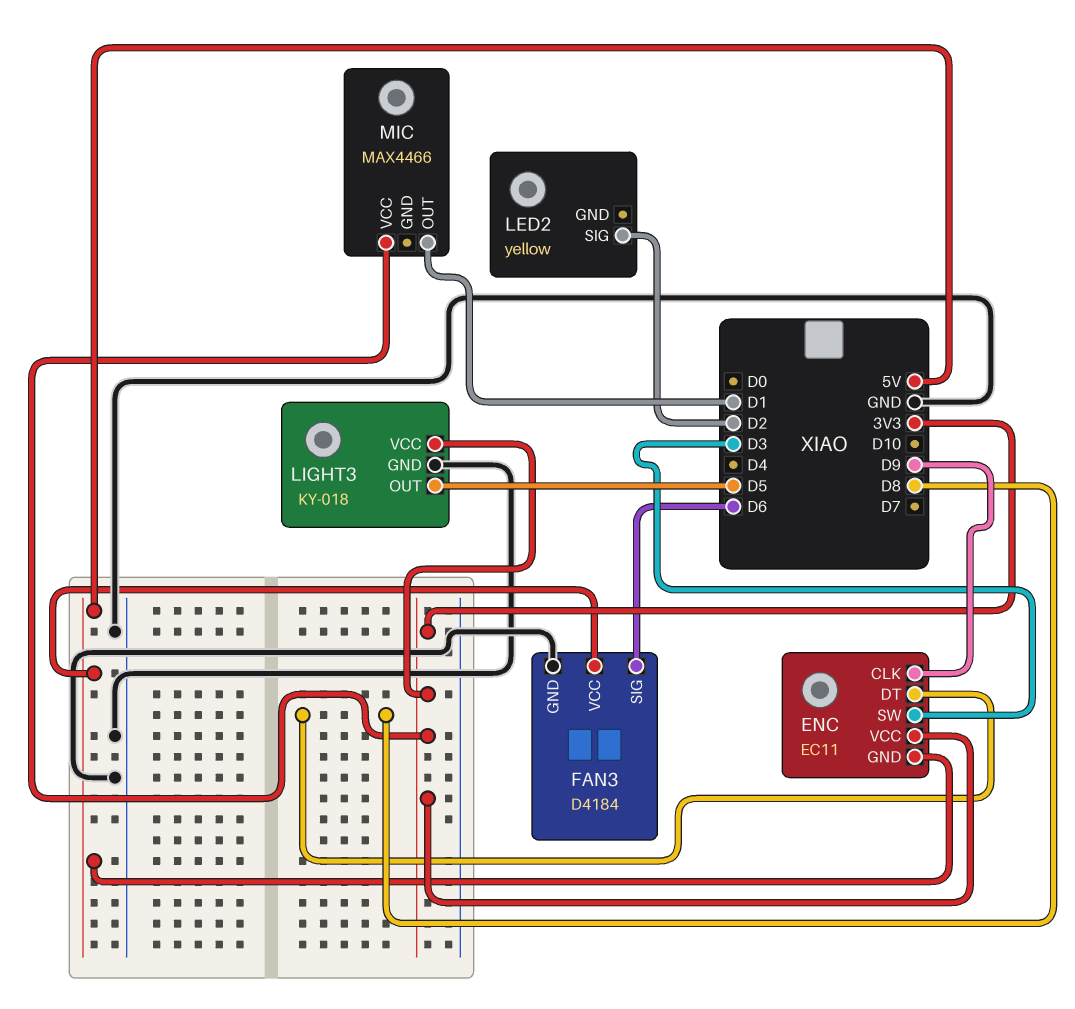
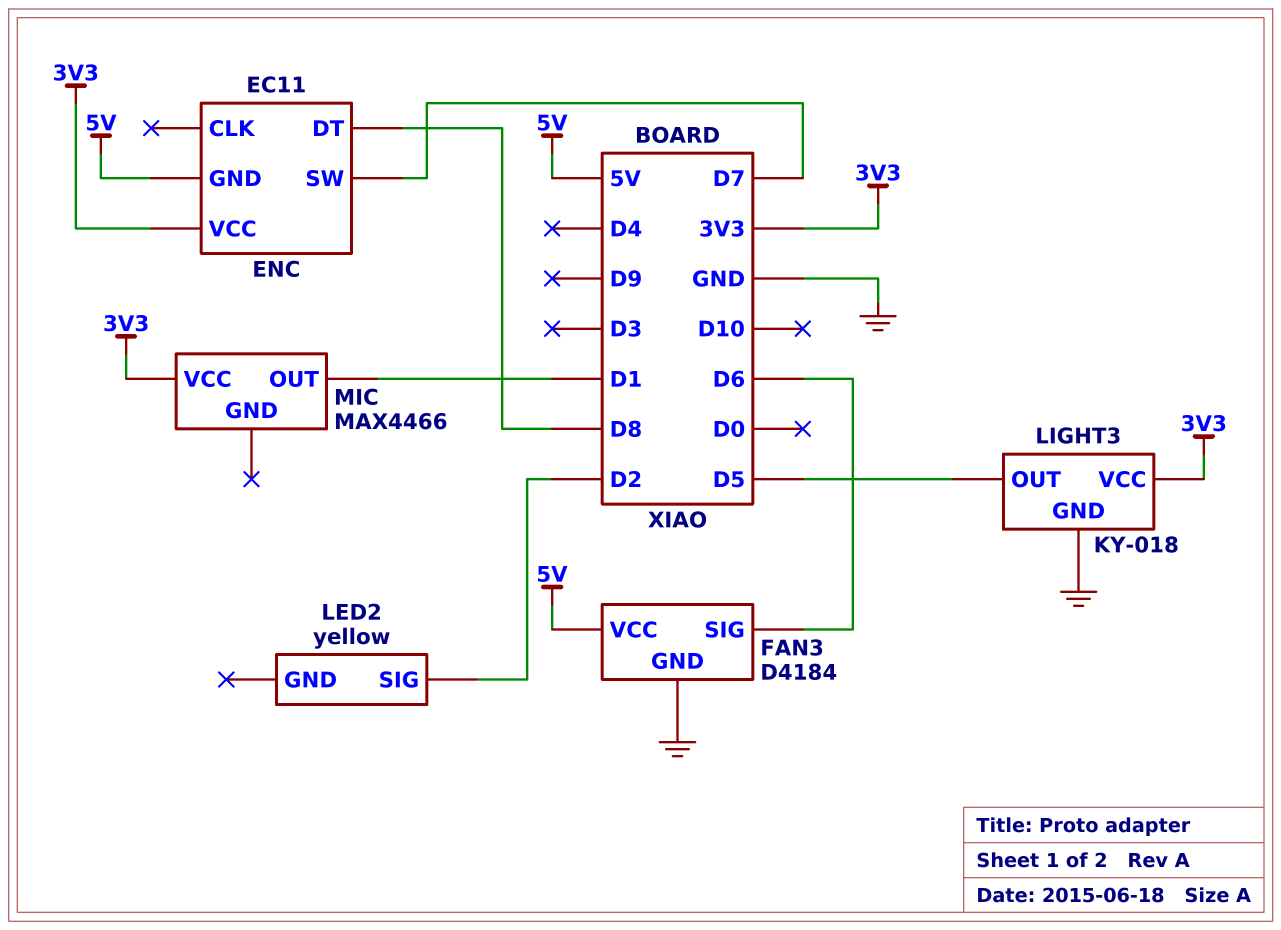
ENC pin CLK: D9 -> none
ENC pin SW: D3 -> D7

